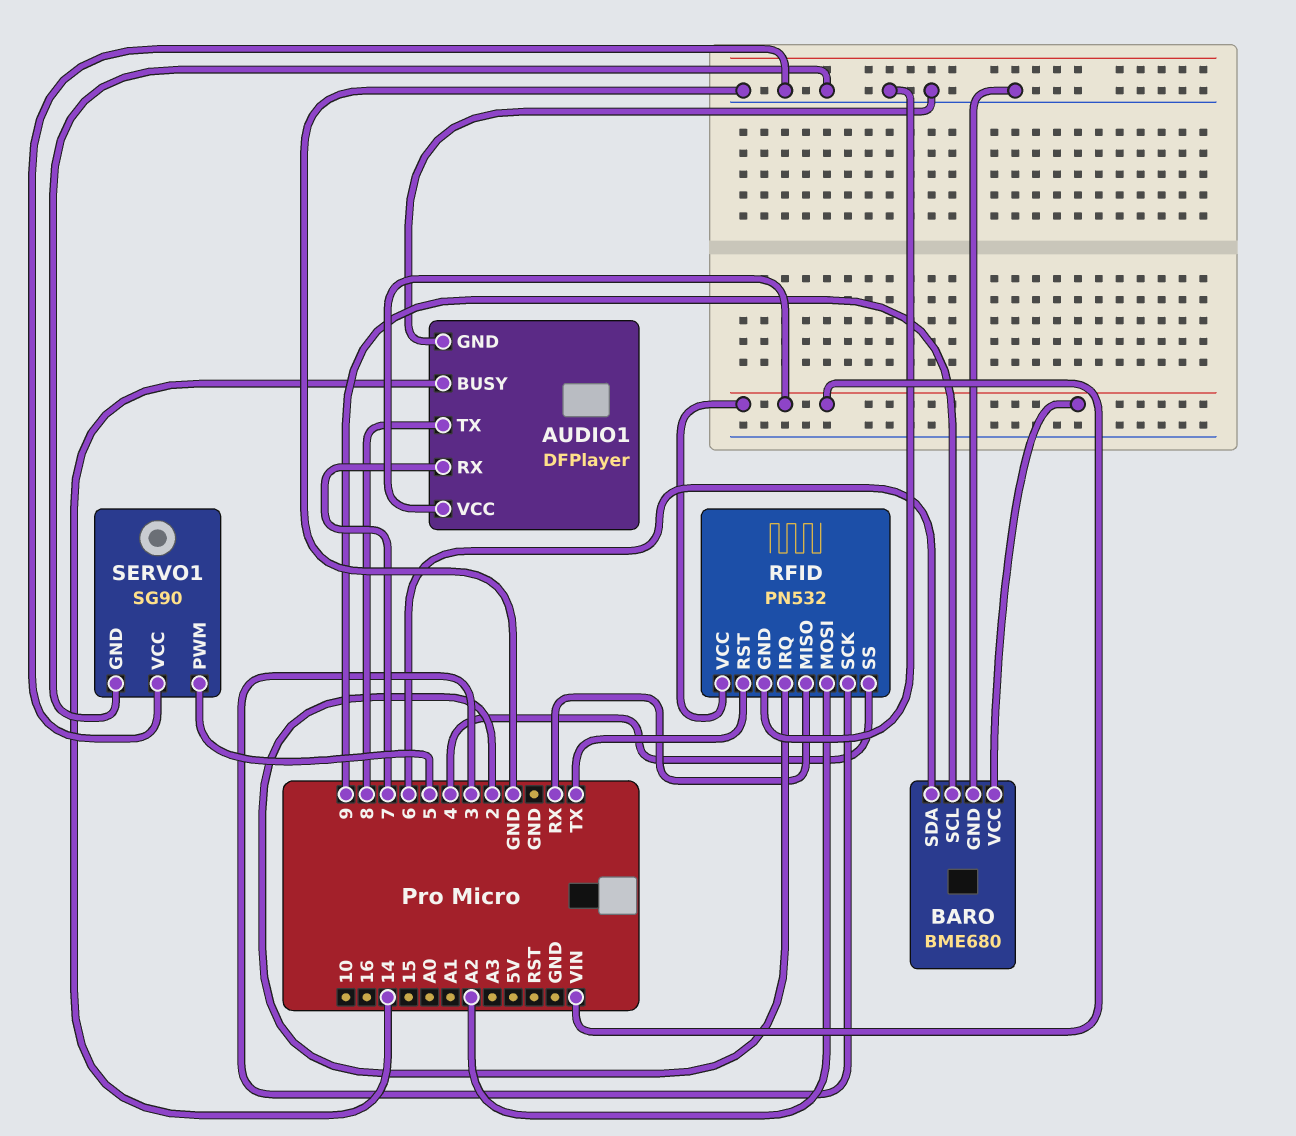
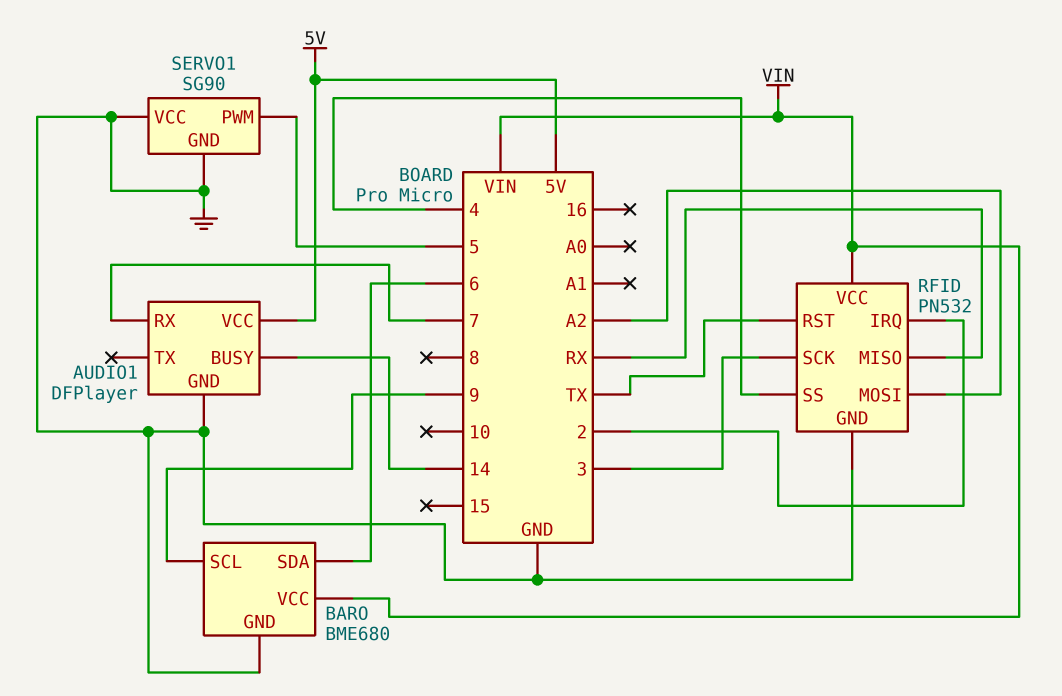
AUDIO1 pin TX: 8 -> none
AUDIO1 pin VCC: VIN -> 5V

